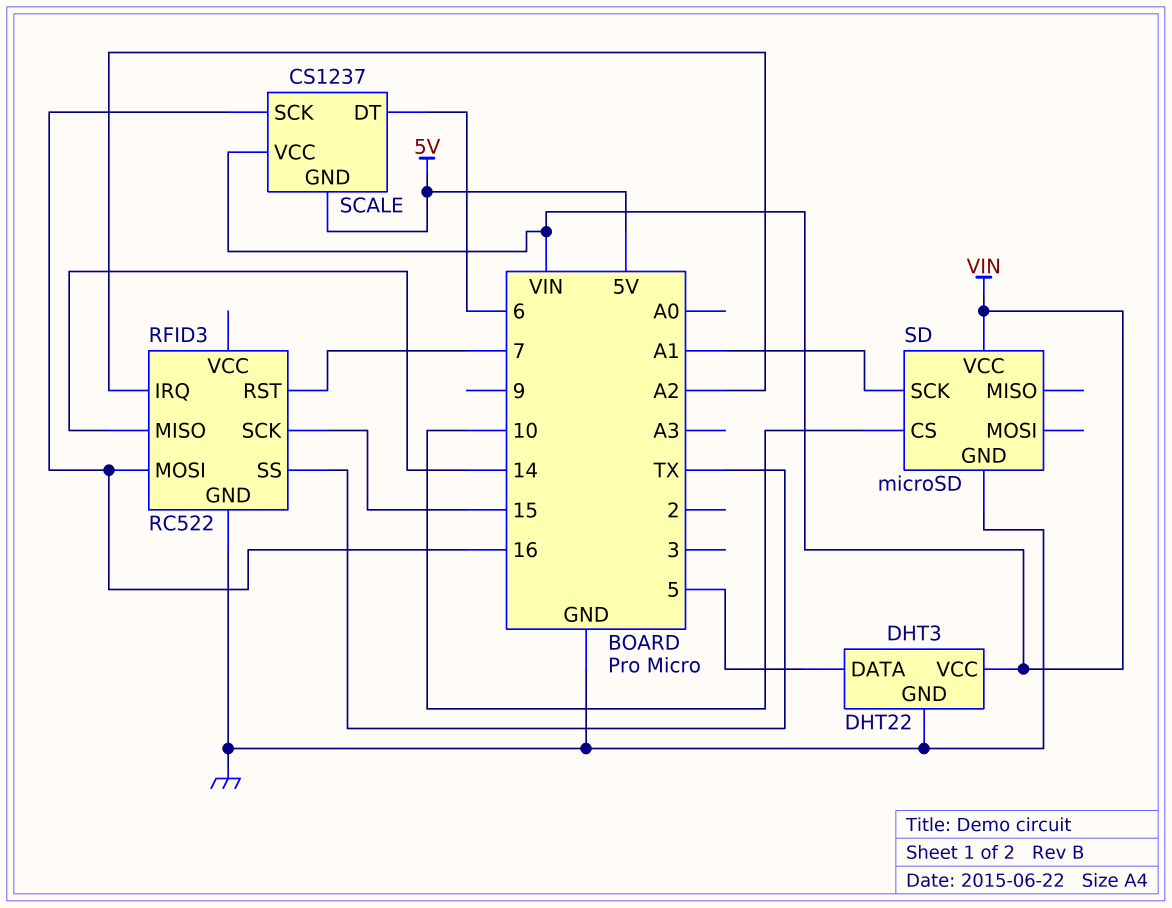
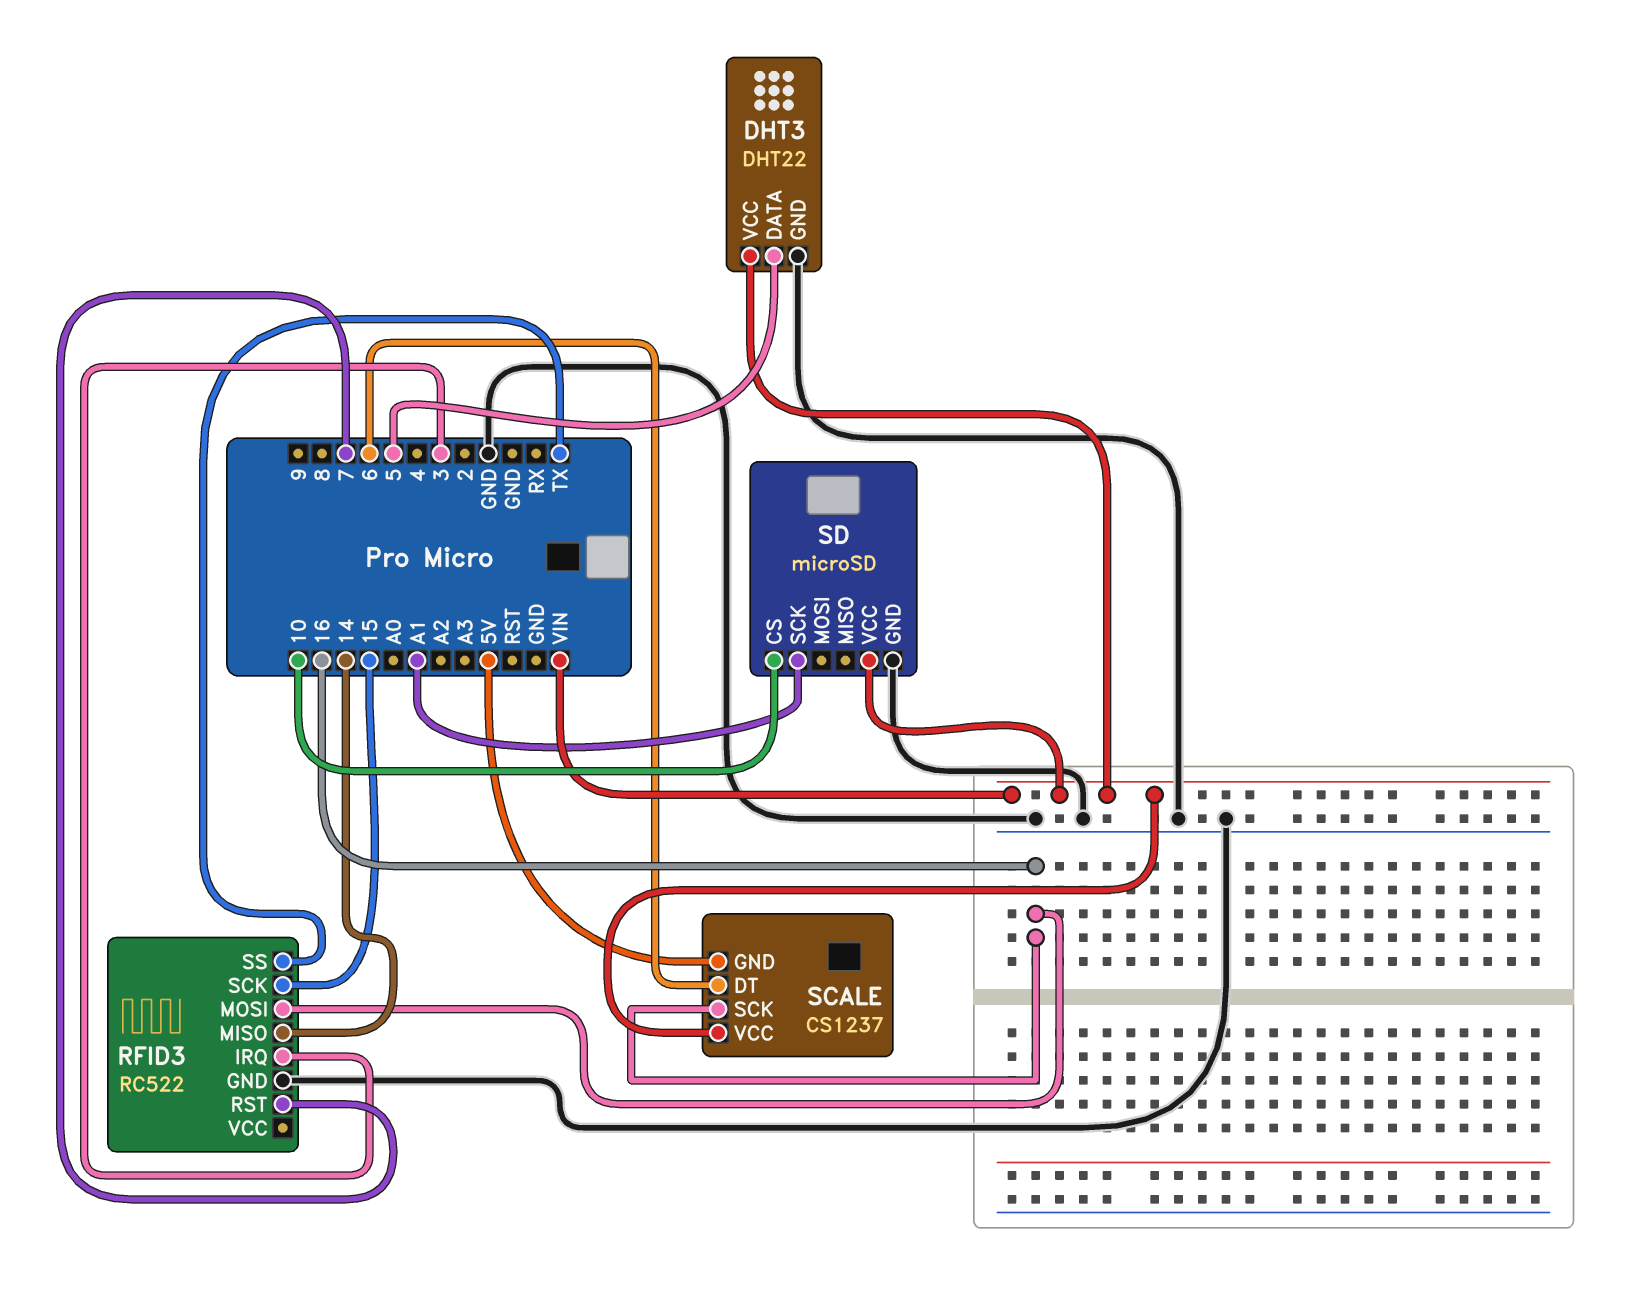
RFID3 pin IRQ: A2 -> 3

